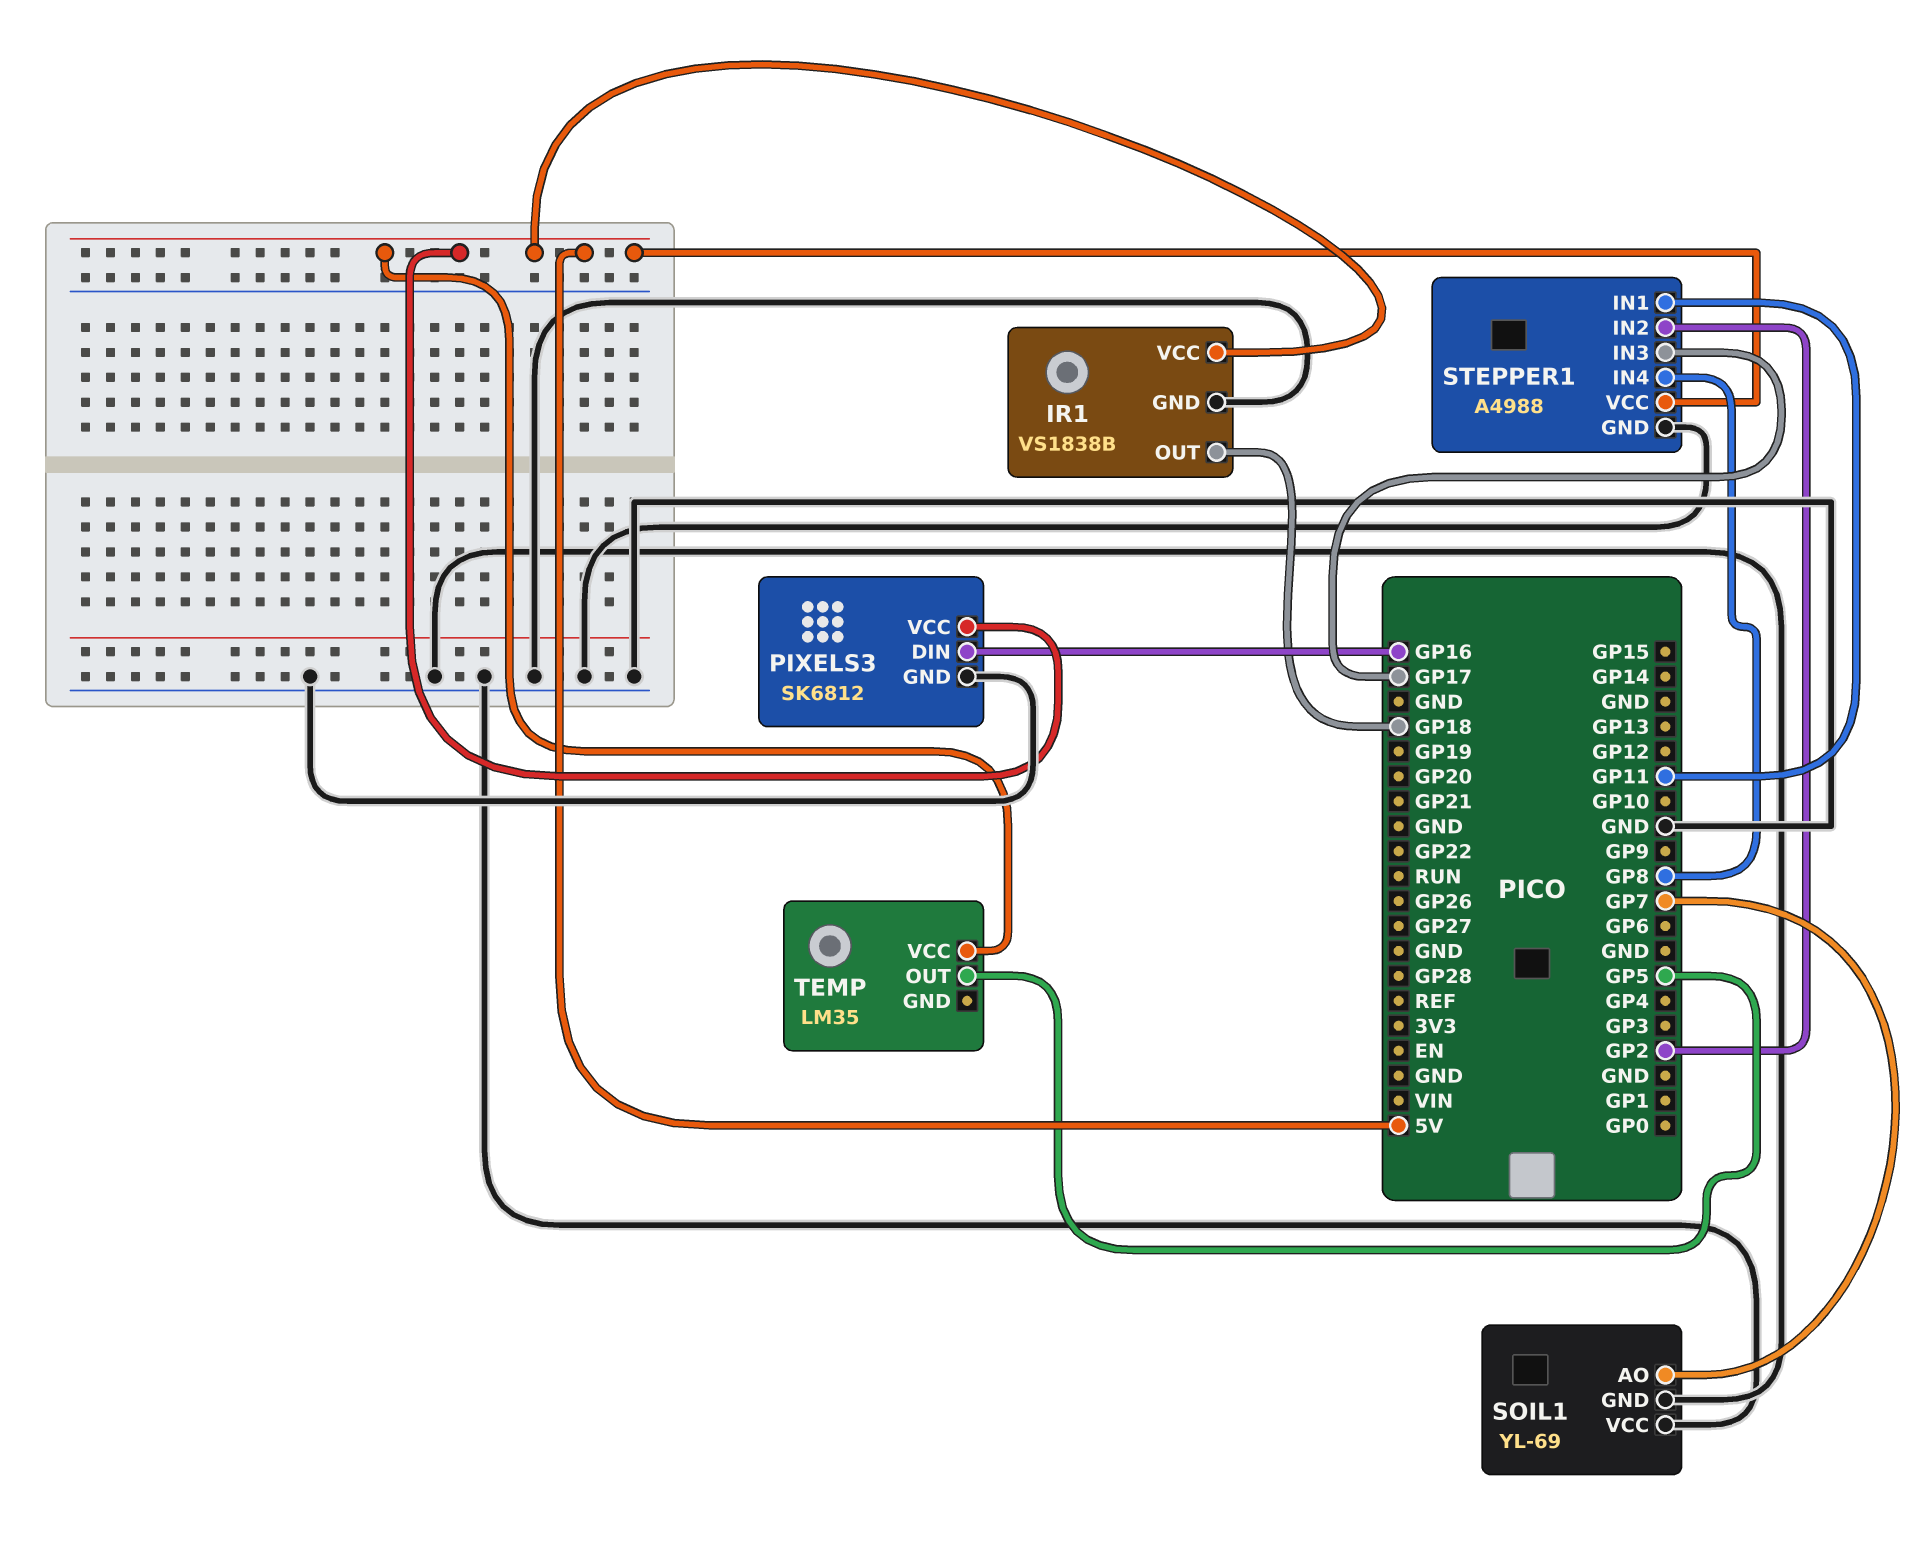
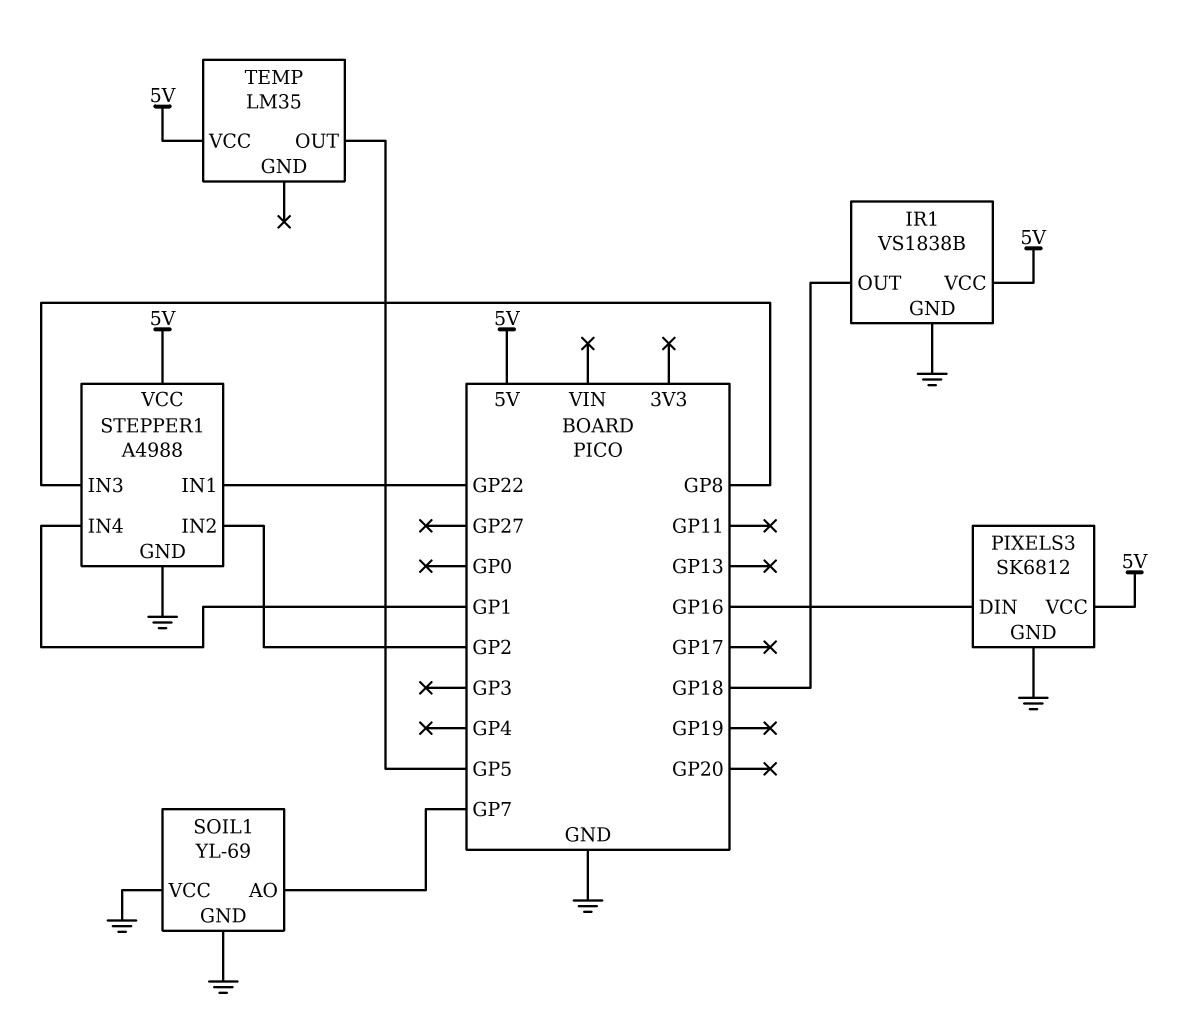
STEPPER1 pin IN1: GP11 -> GP22
STEPPER1 pin IN3: GP17 -> GP8
STEPPER1 pin IN4: GP8 -> GP1

